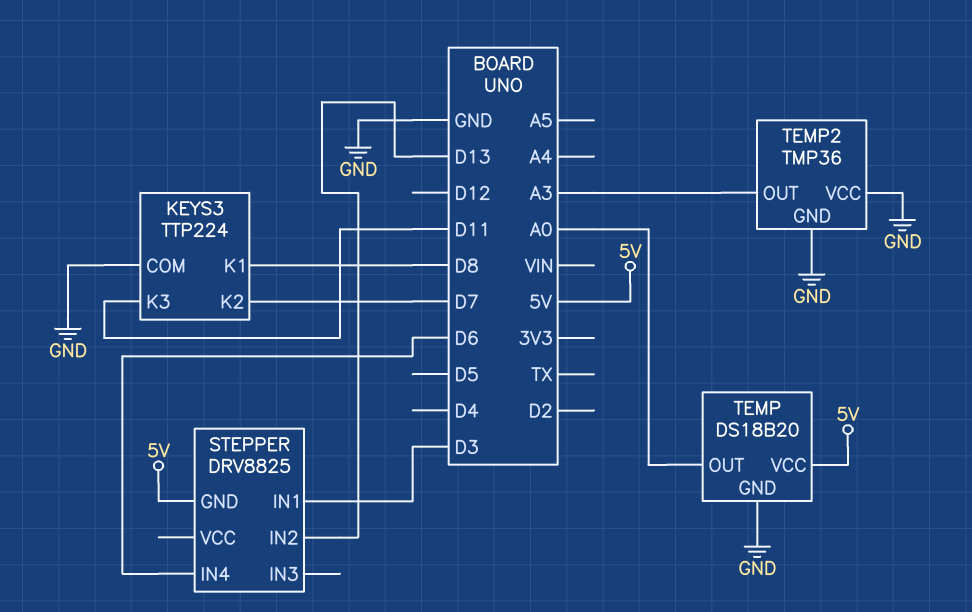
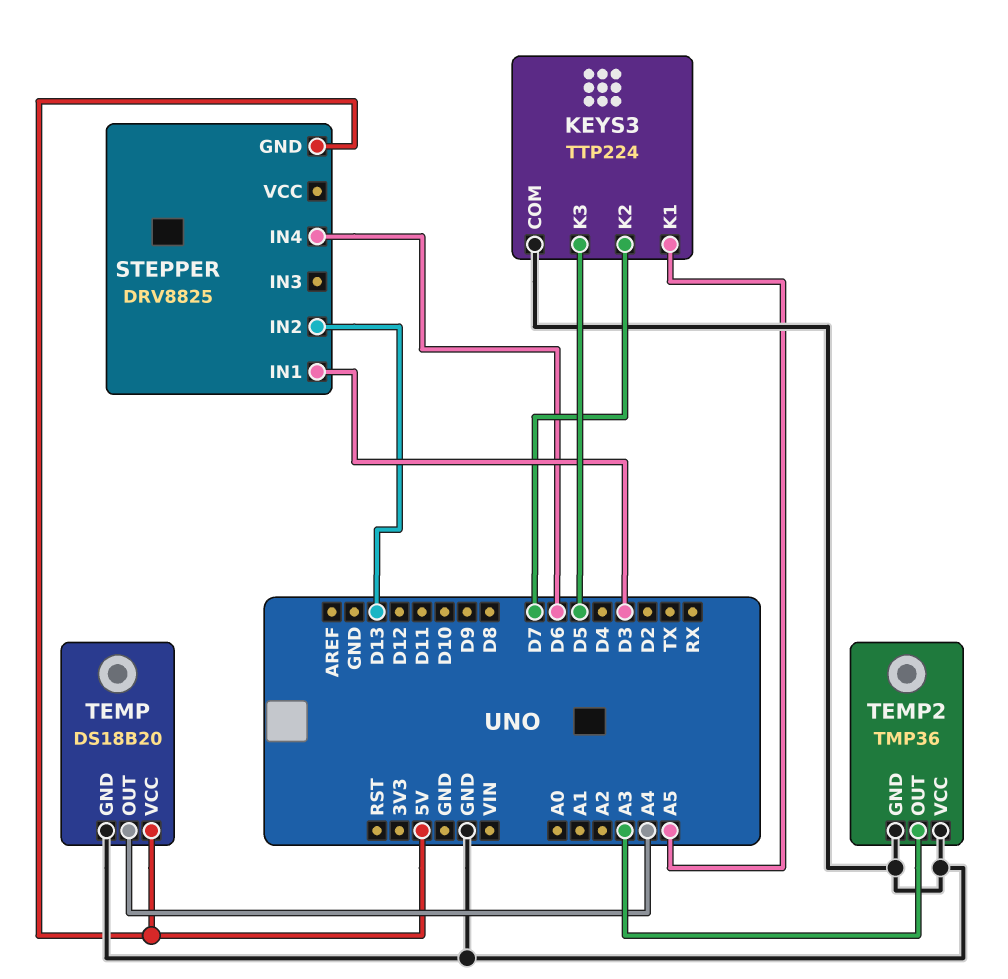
KEYS3 pin K1: D8 -> A5
KEYS3 pin K3: D11 -> D5
TEMP pin OUT: A0 -> A4

